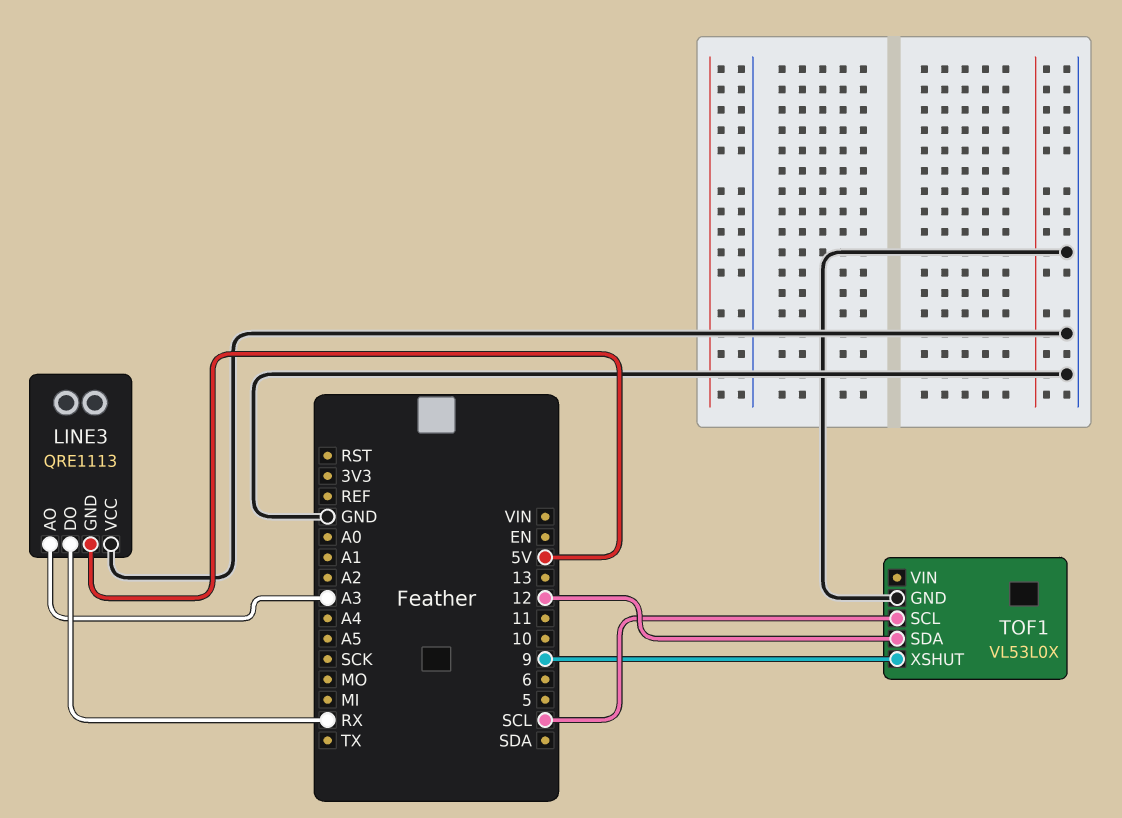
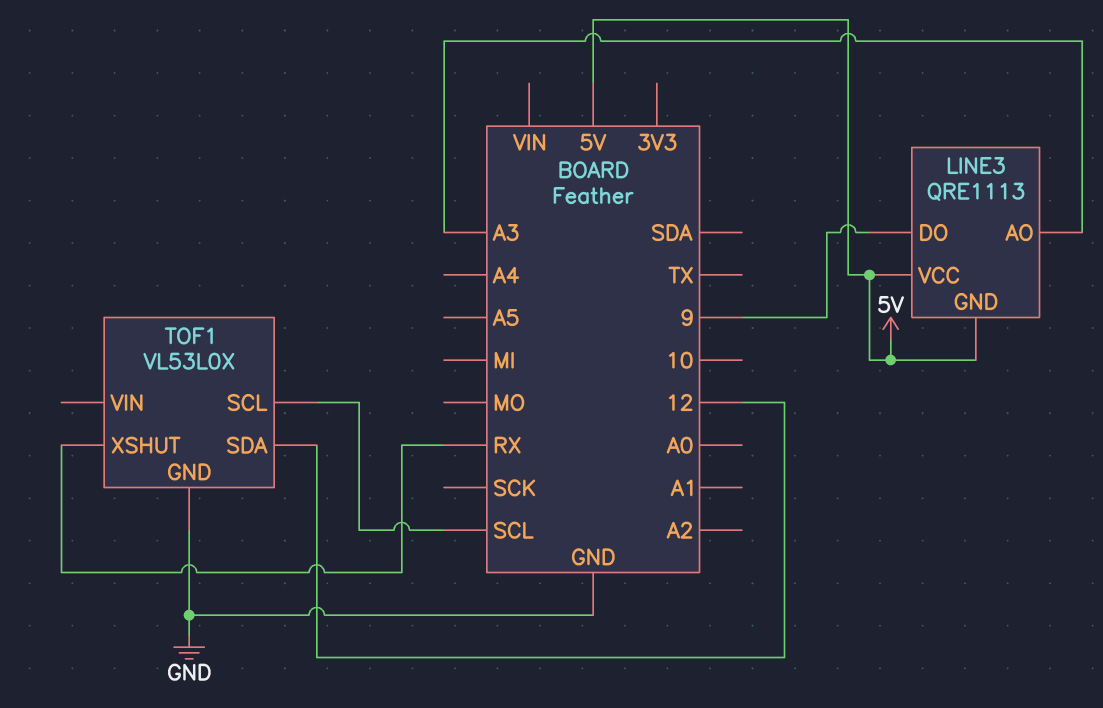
LINE3 pin DO: RX -> 9
LINE3 pin VCC: GND -> 5V
TOF1 pin XSHUT: 9 -> RX

